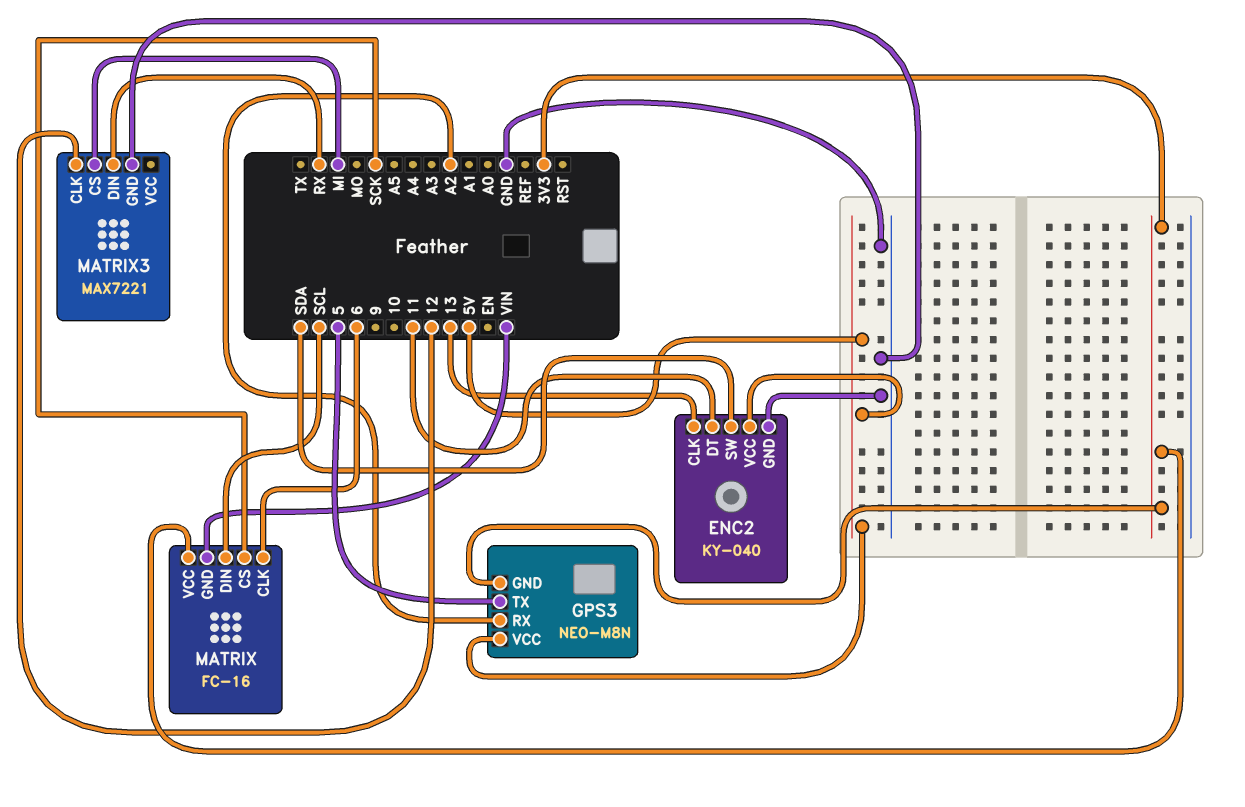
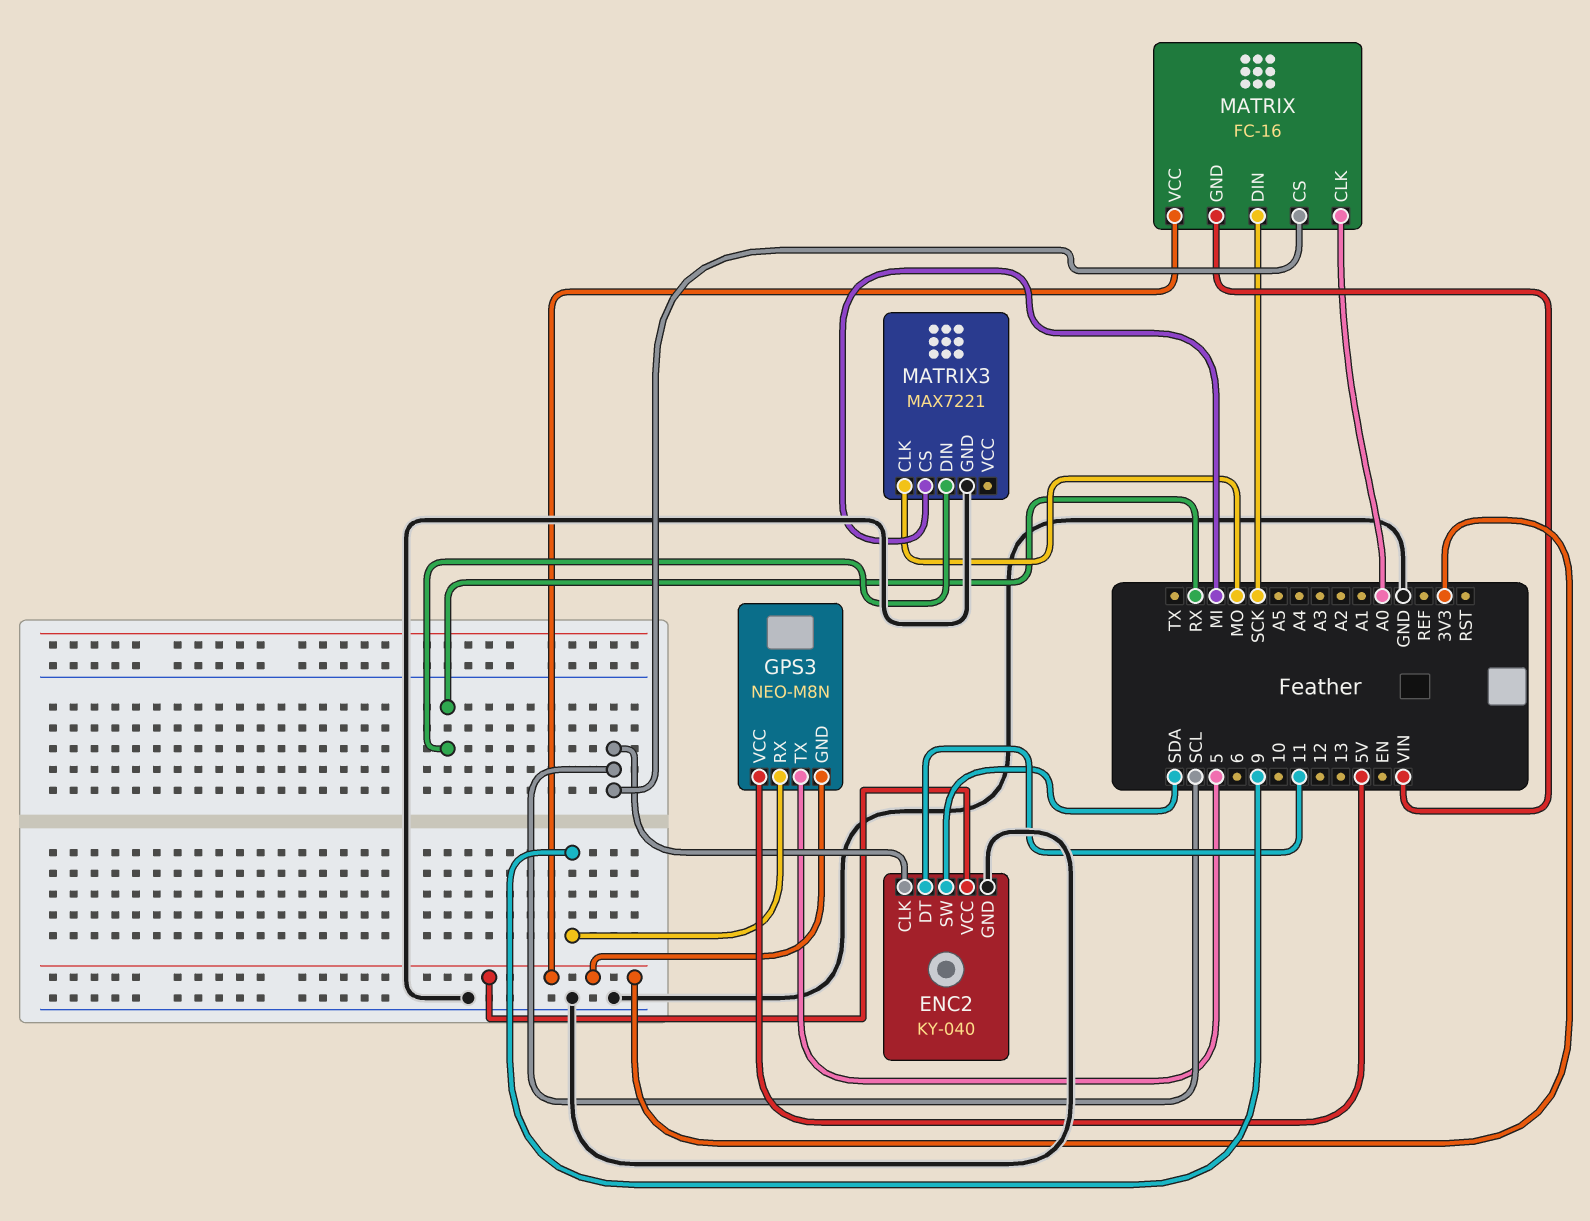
ENC2 pin CLK: 13 -> SCL
ENC2 pin VCC: 5V -> 3V3
GPS3 pin RX: A2 -> 9
MATRIX pin CLK: 6 -> A0
MATRIX pin CS: SCK -> SCL
MATRIX pin DIN: SCL -> SCK
MATRIX3 pin CLK: 12 -> MO

